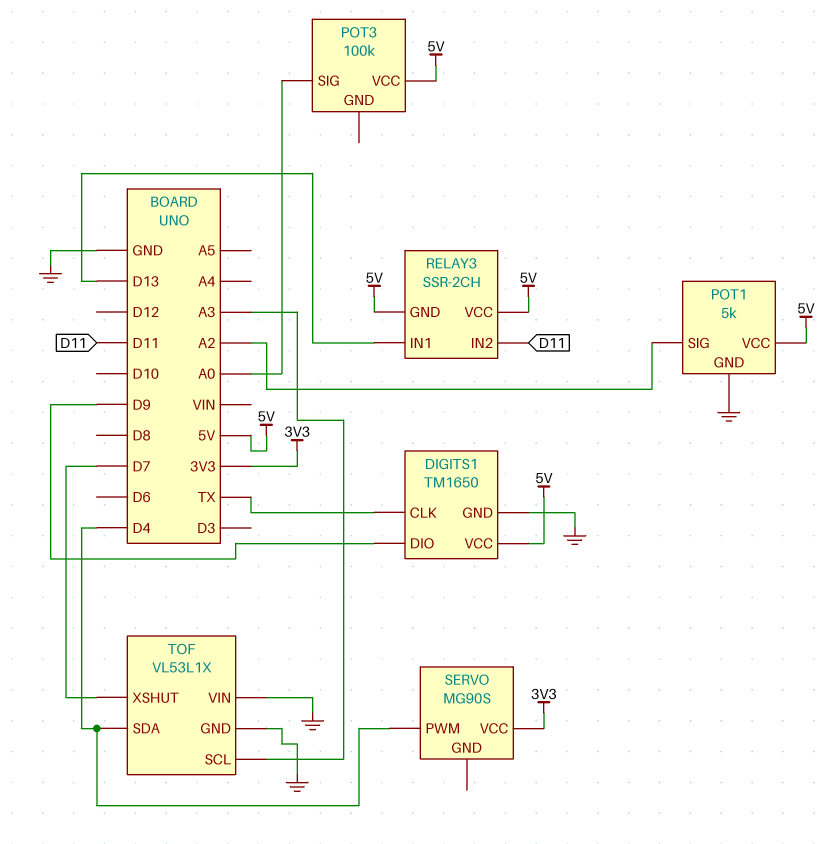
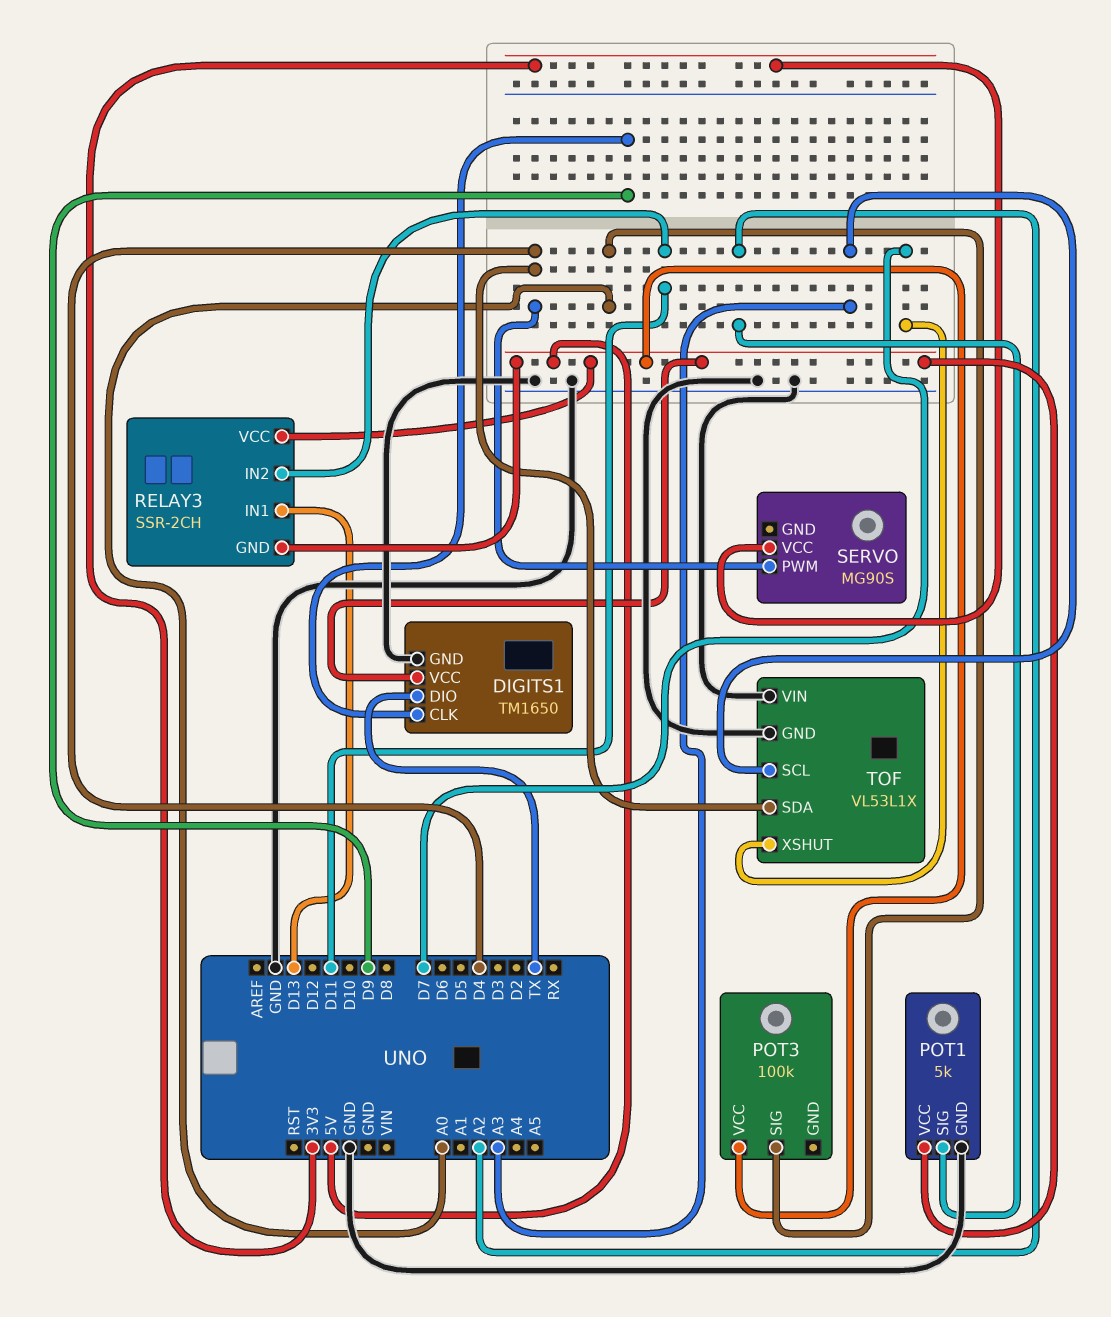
DIGITS1 pin CLK: TX -> D9
DIGITS1 pin DIO: D9 -> TX

